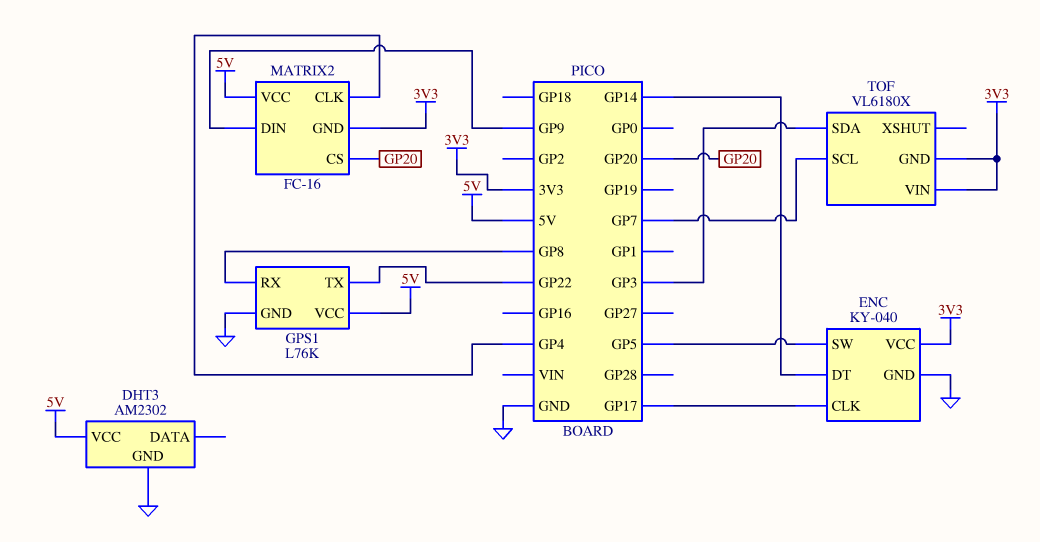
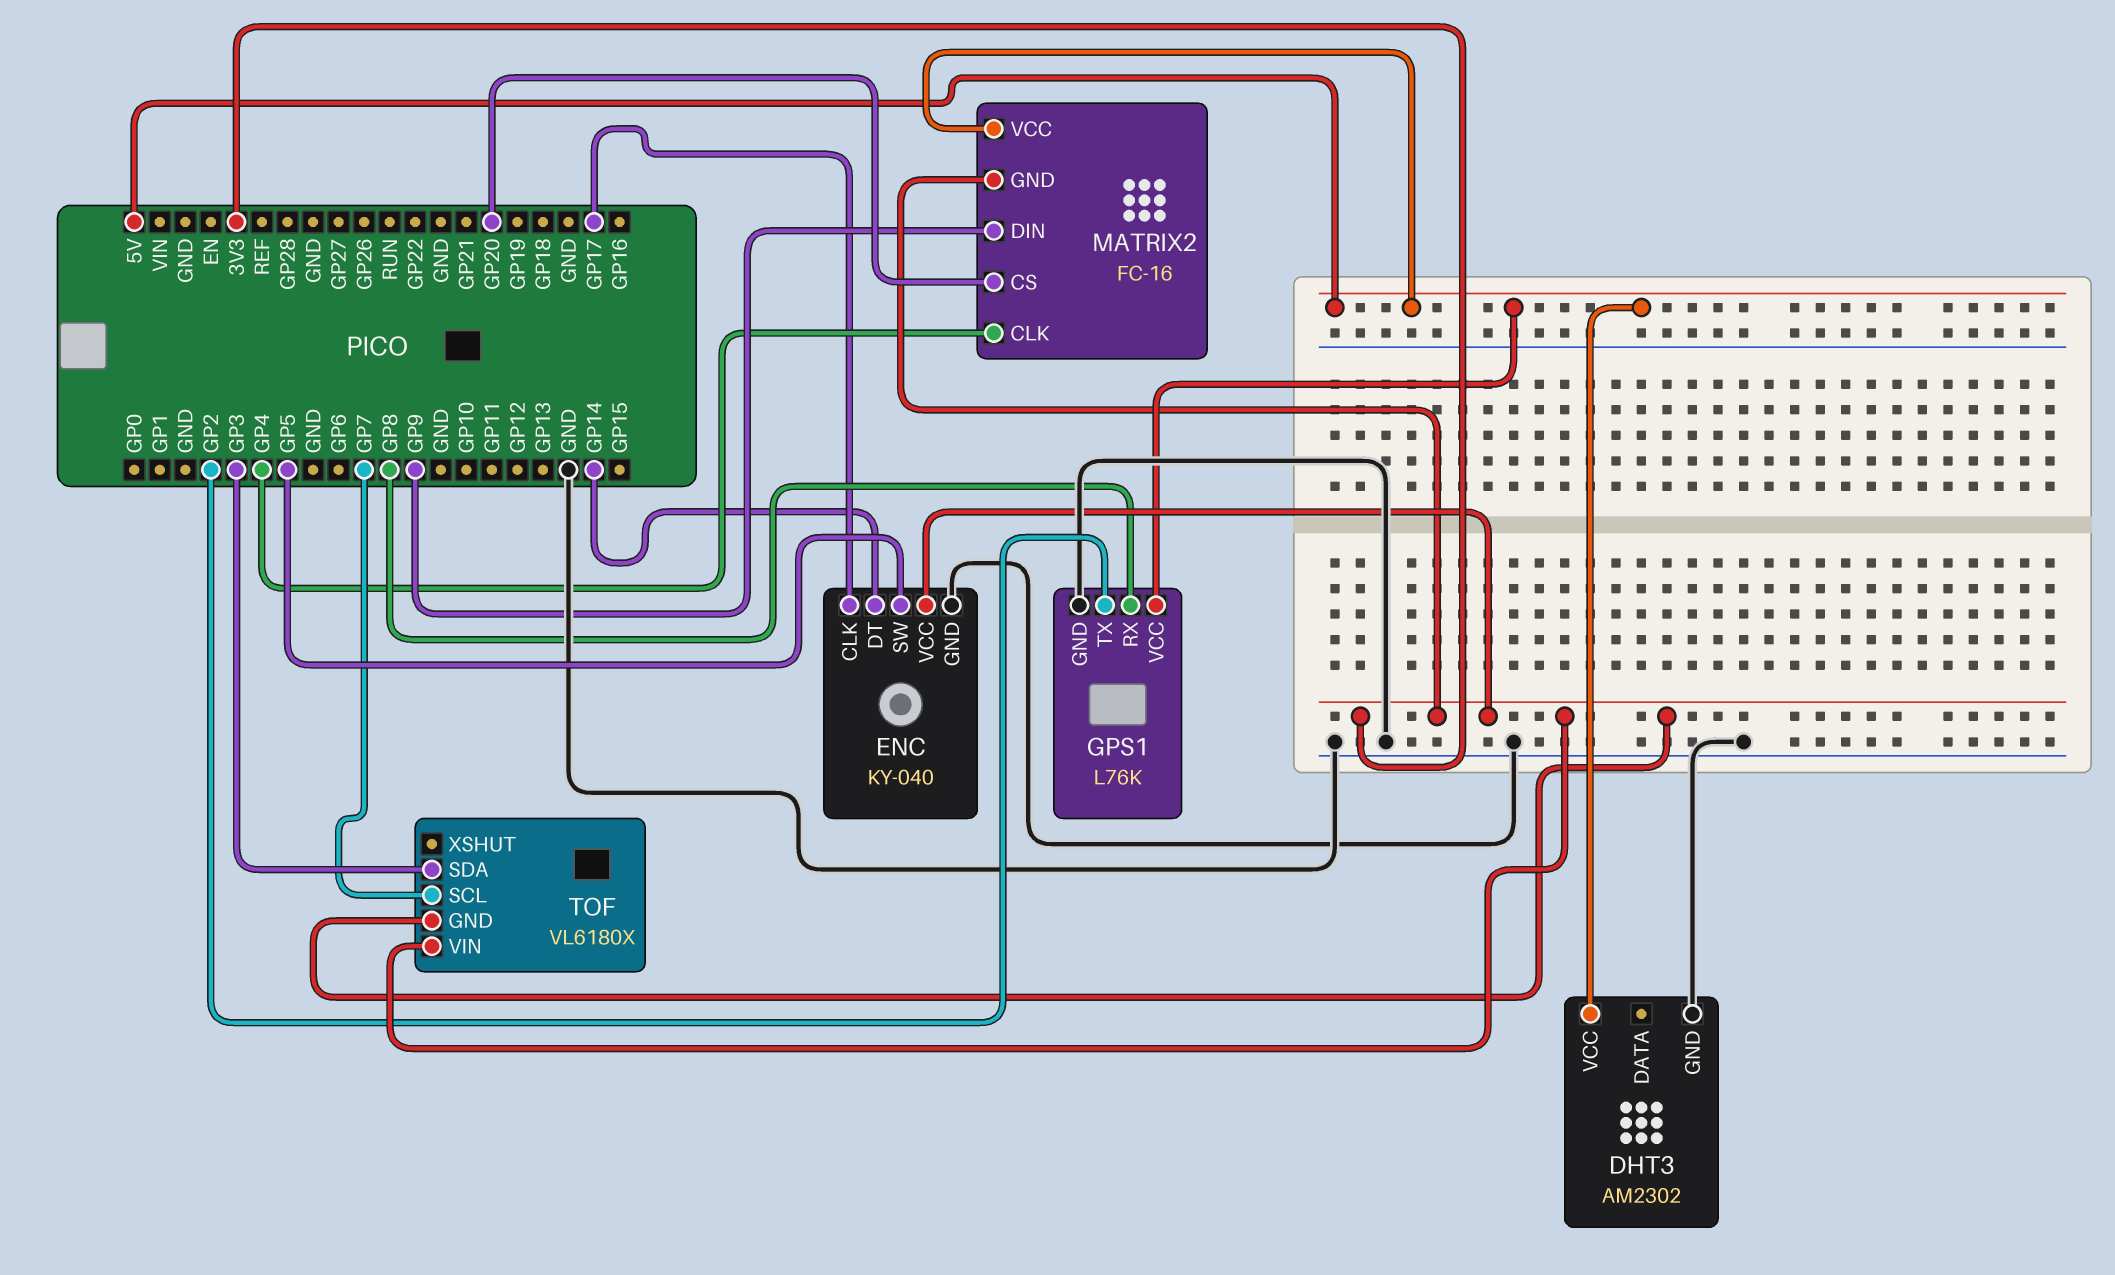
GPS1 pin TX: GP22 -> GP2

